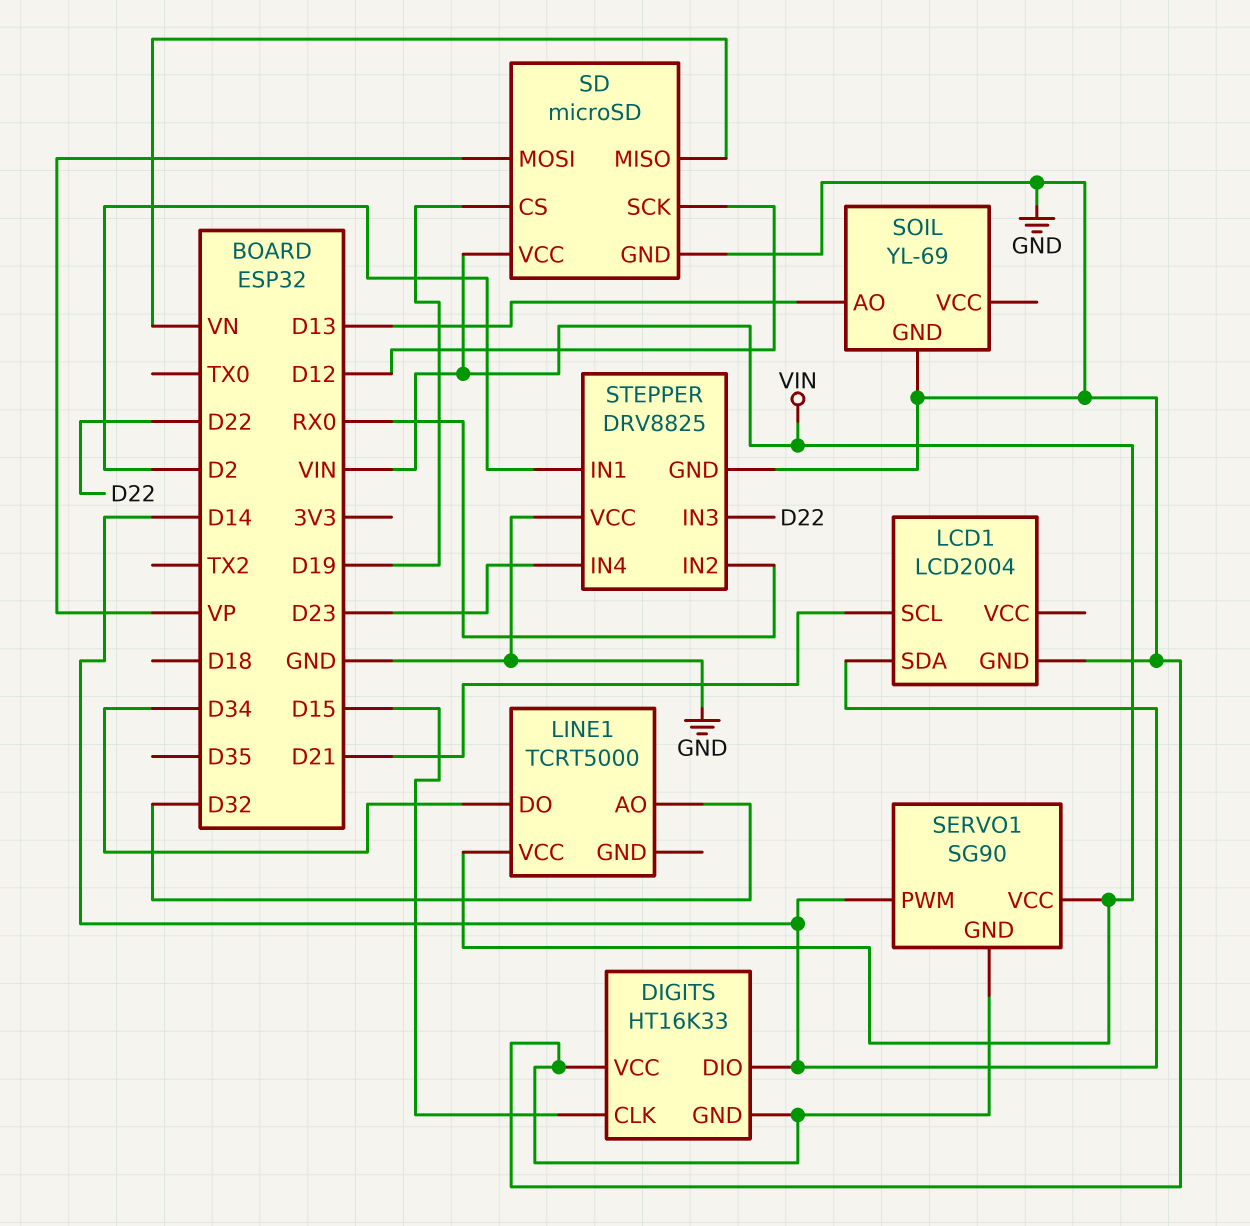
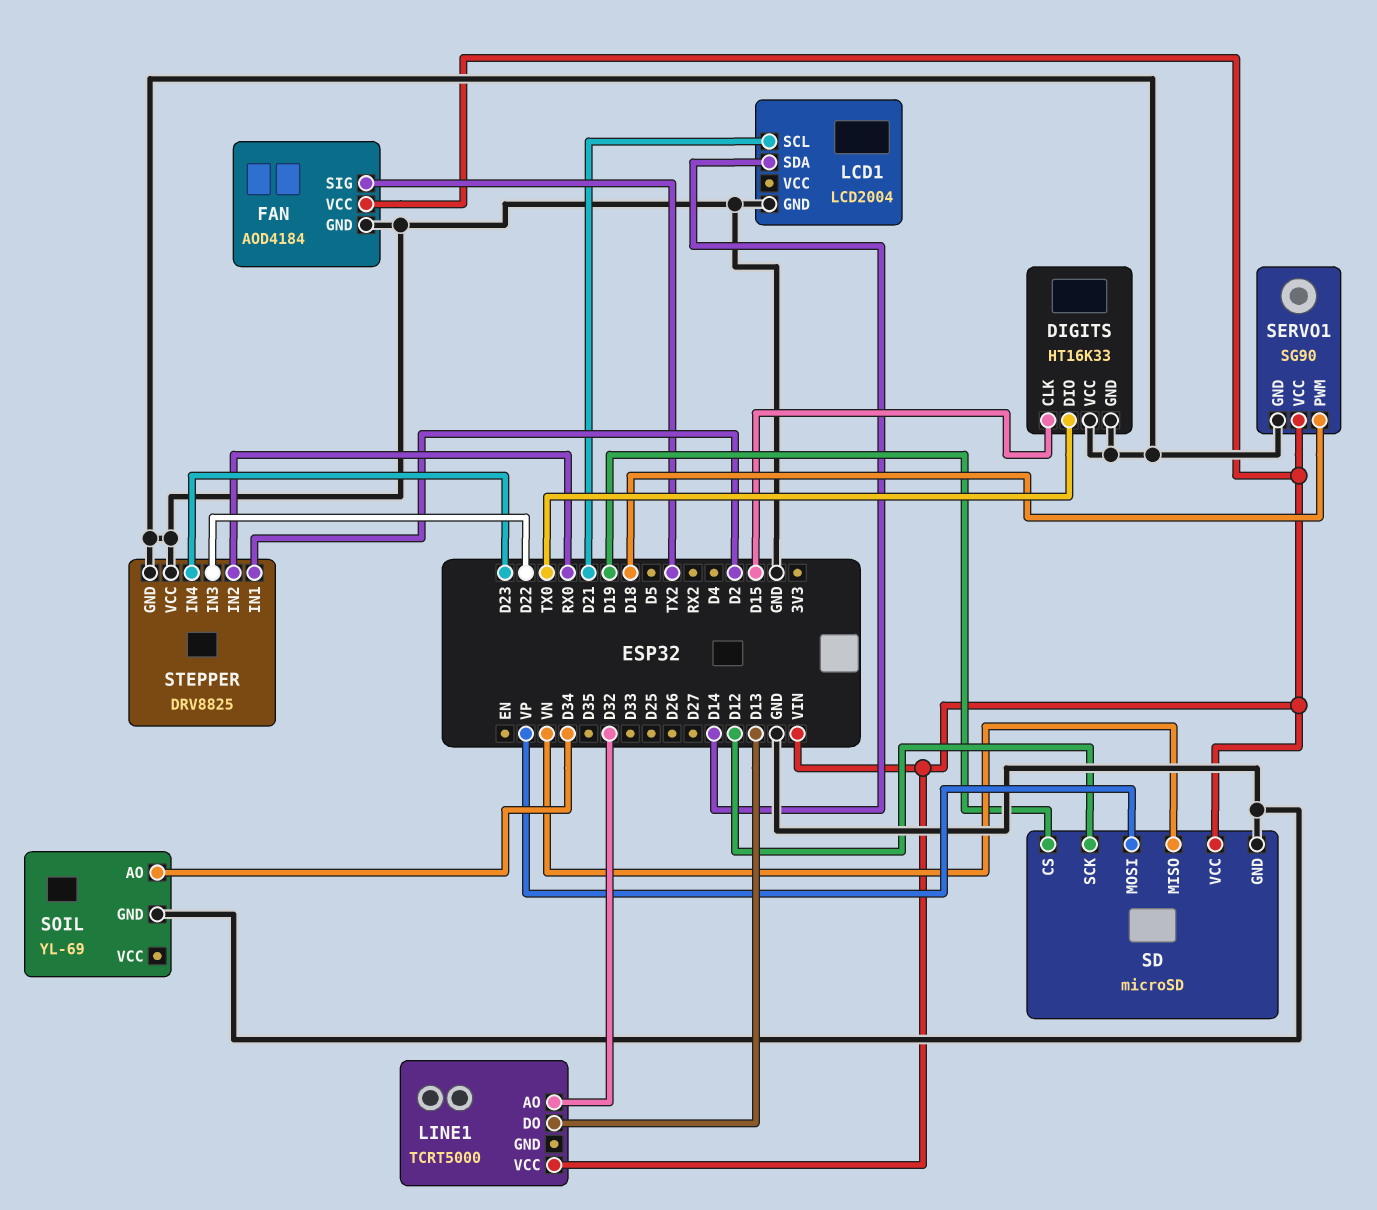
DIGITS pin DIO: D14 -> TX0
FAN: none -> AOD4184
FAN pin GND: none -> GND
FAN pin SIG: none -> TX2
FAN pin VCC: none -> VIN
LINE1 pin DO: D34 -> D13
SERVO1 pin PWM: D14 -> D18
SOIL pin AO: D13 -> D34

